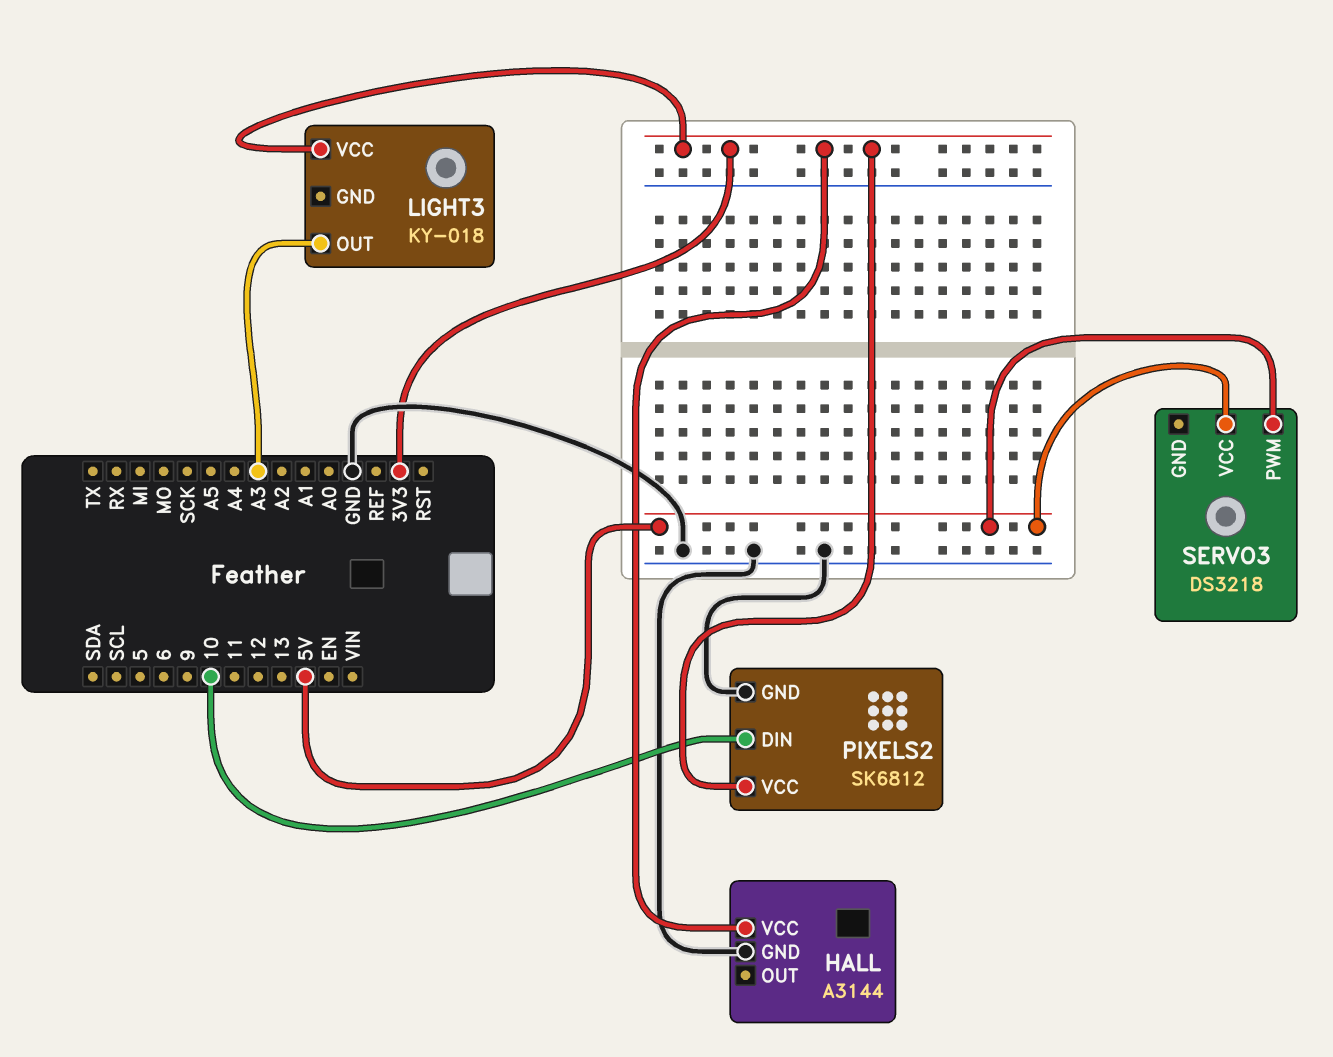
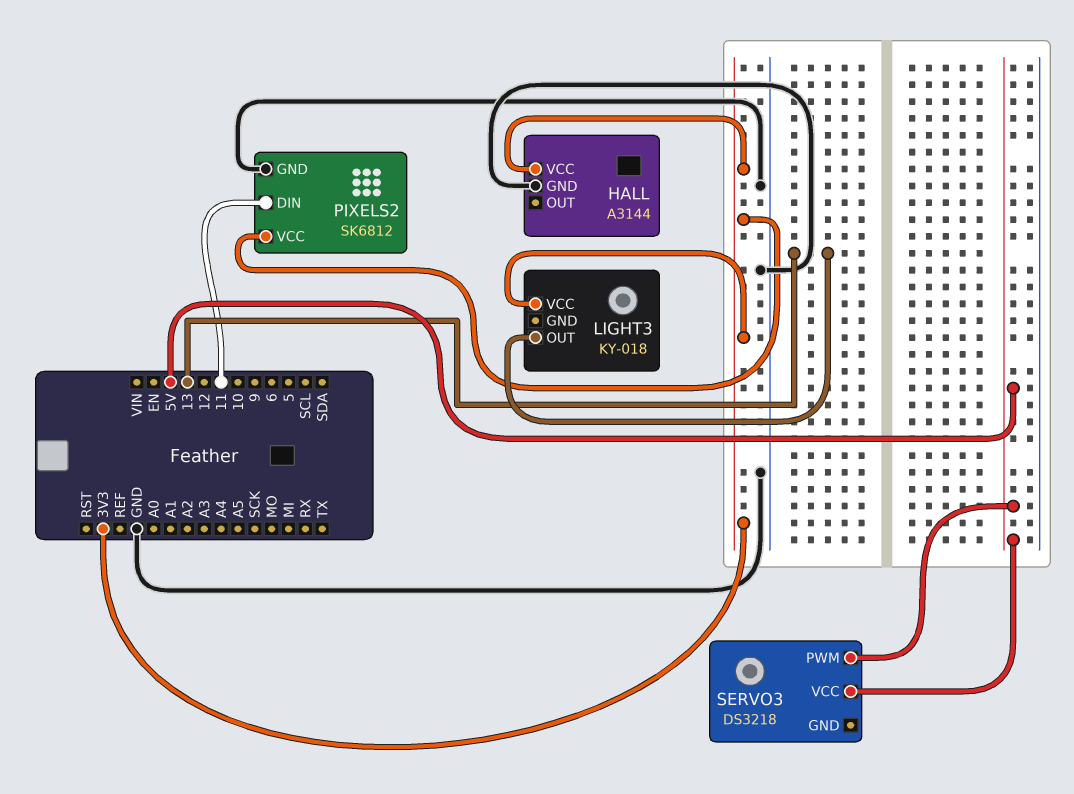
LIGHT3 pin OUT: A3 -> 13
PIXELS2 pin DIN: 10 -> 11

